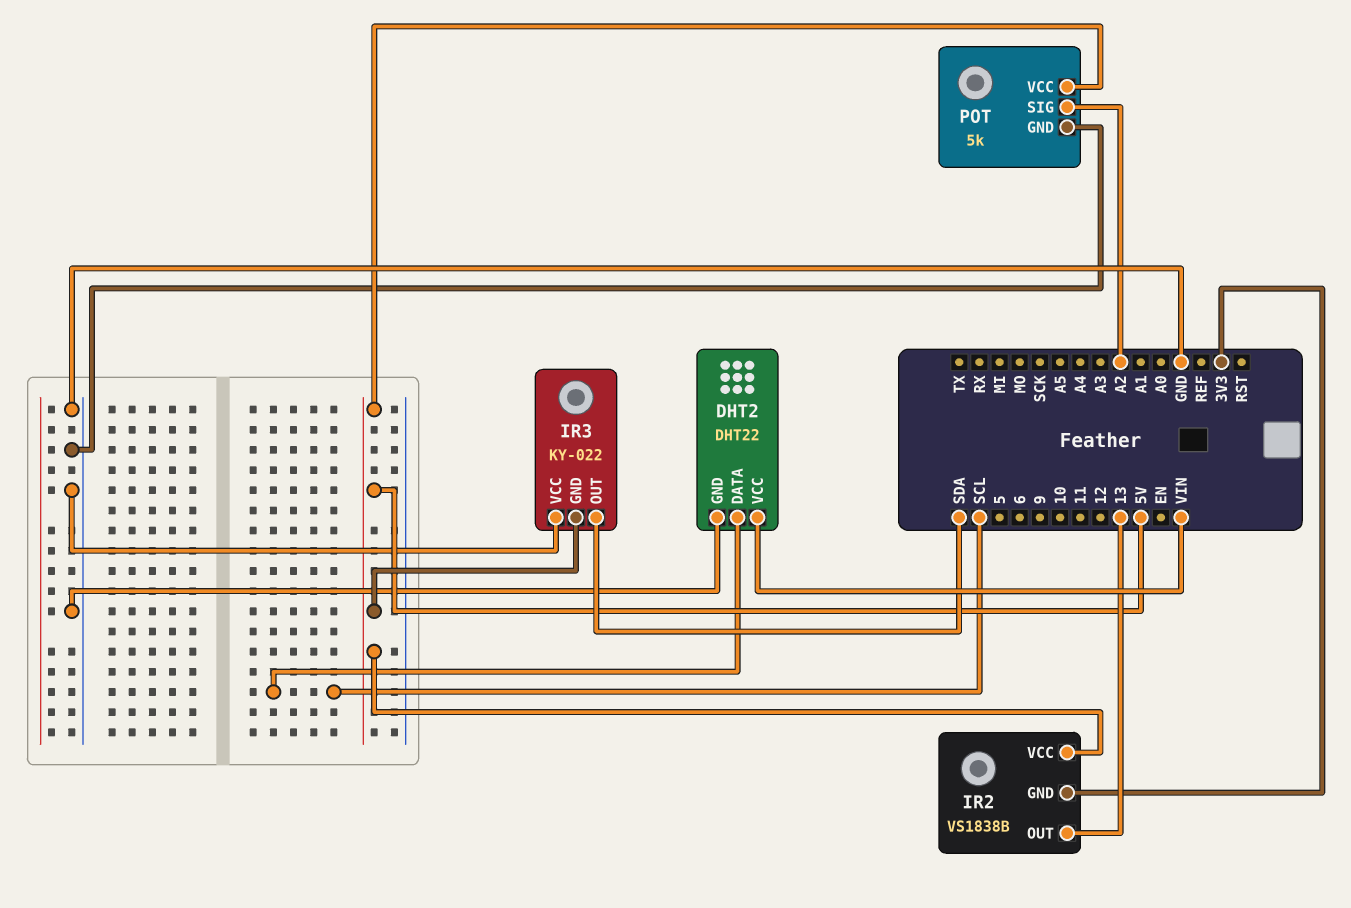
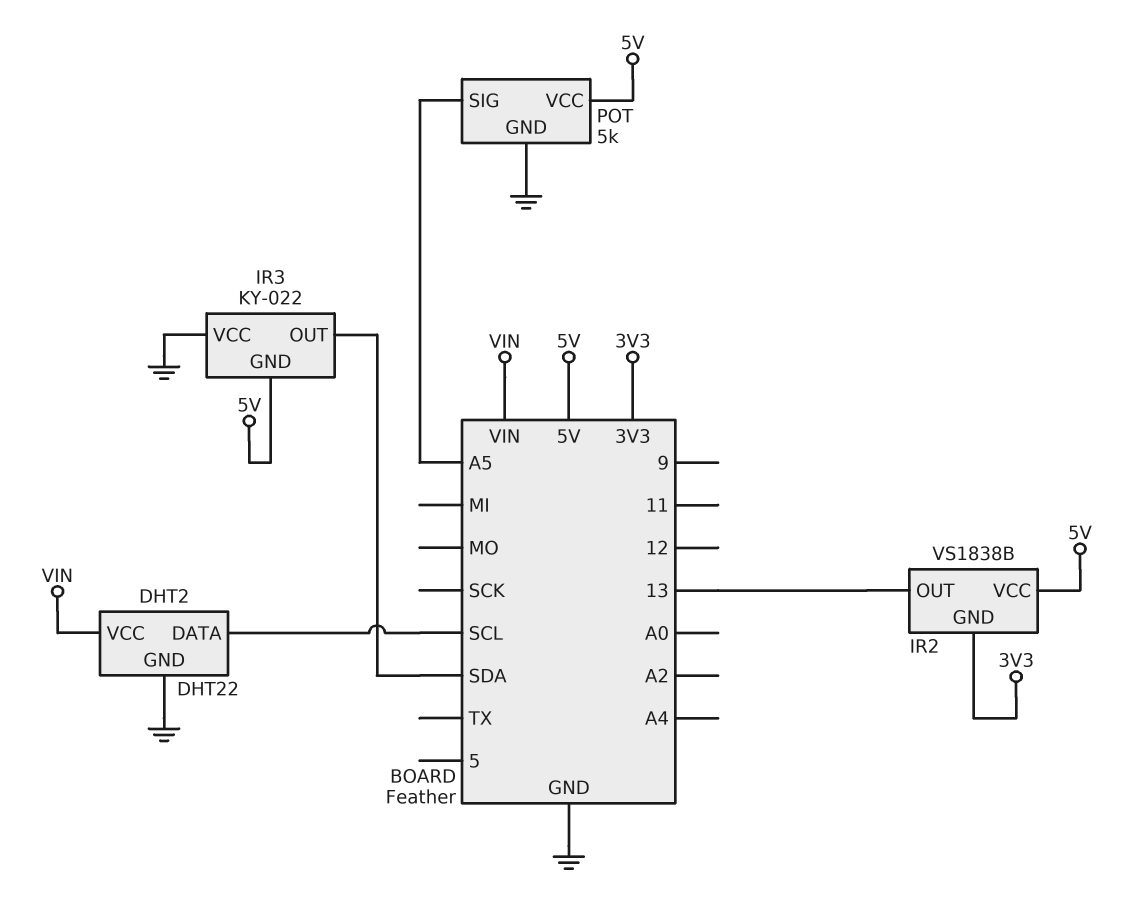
POT pin SIG: A2 -> A5

